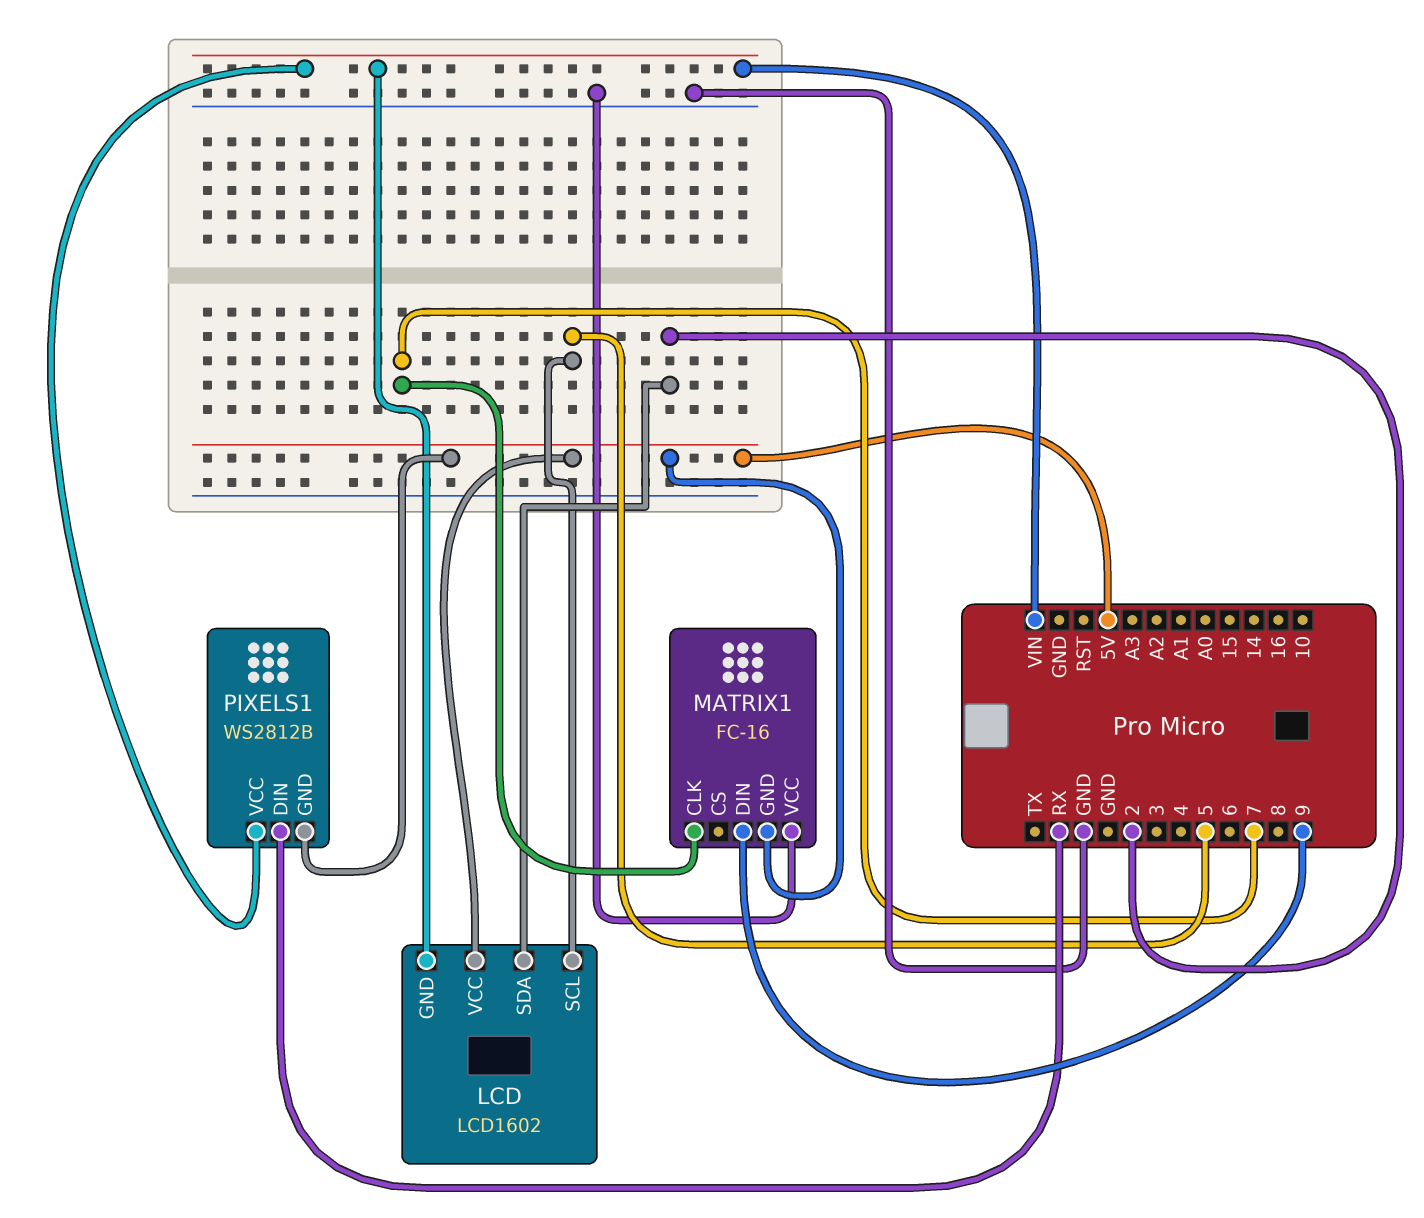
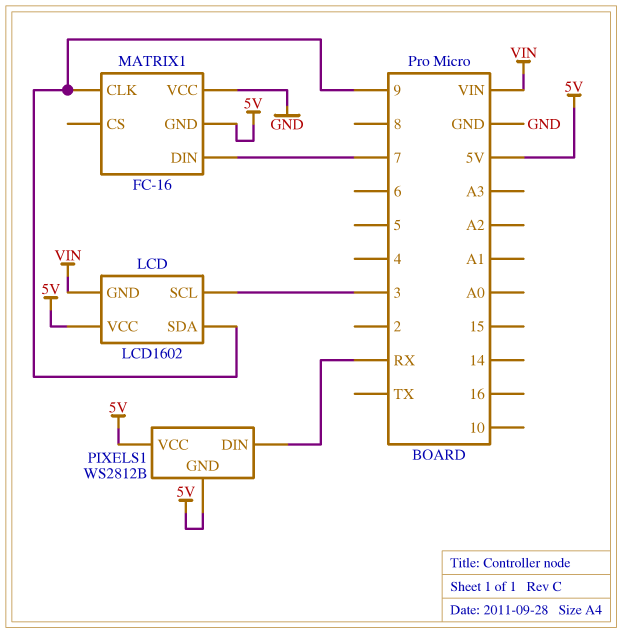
LCD pin SCL: 5 -> 3
LCD pin SDA: 2 -> 9
MATRIX1 pin CLK: 7 -> 9
MATRIX1 pin DIN: 9 -> 7
PIXELS1 pin VCC: VIN -> 5V

